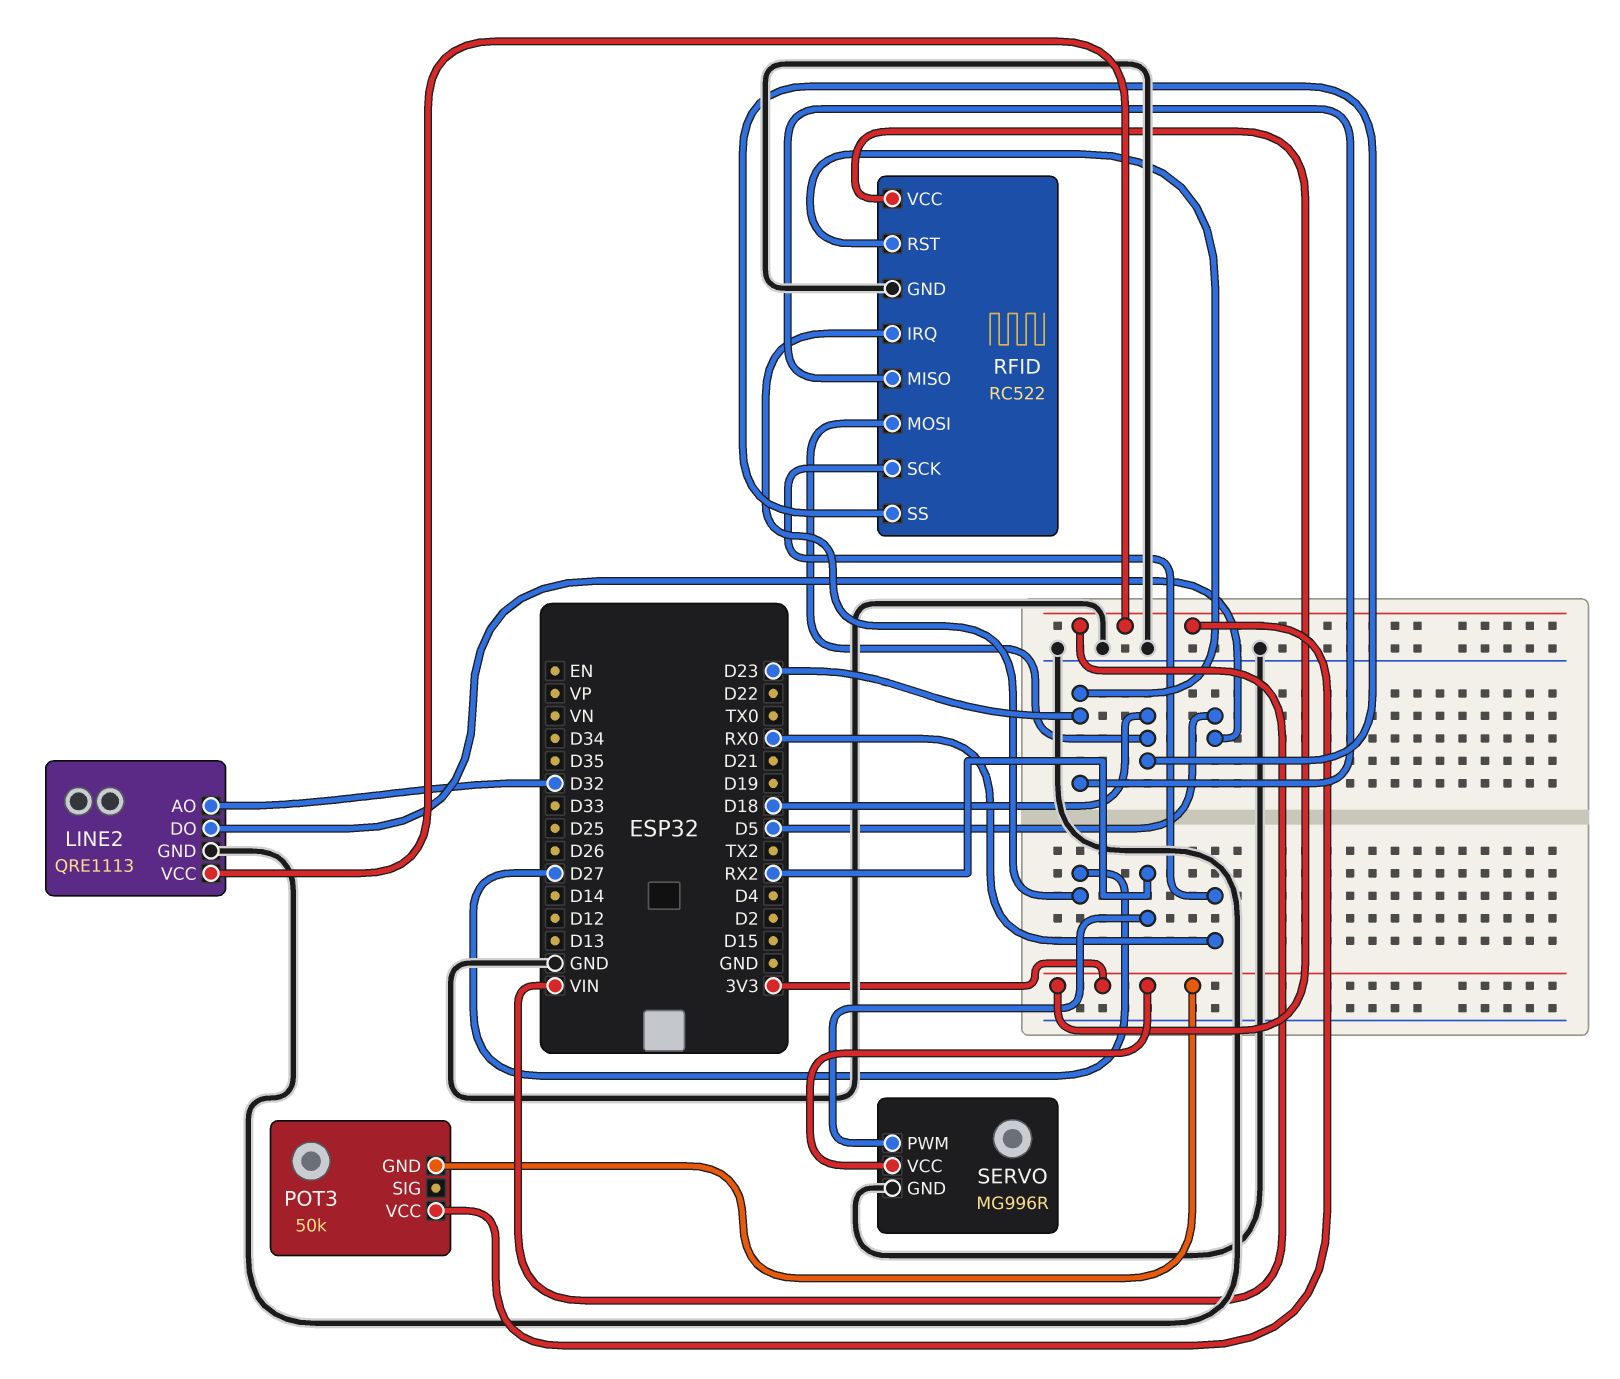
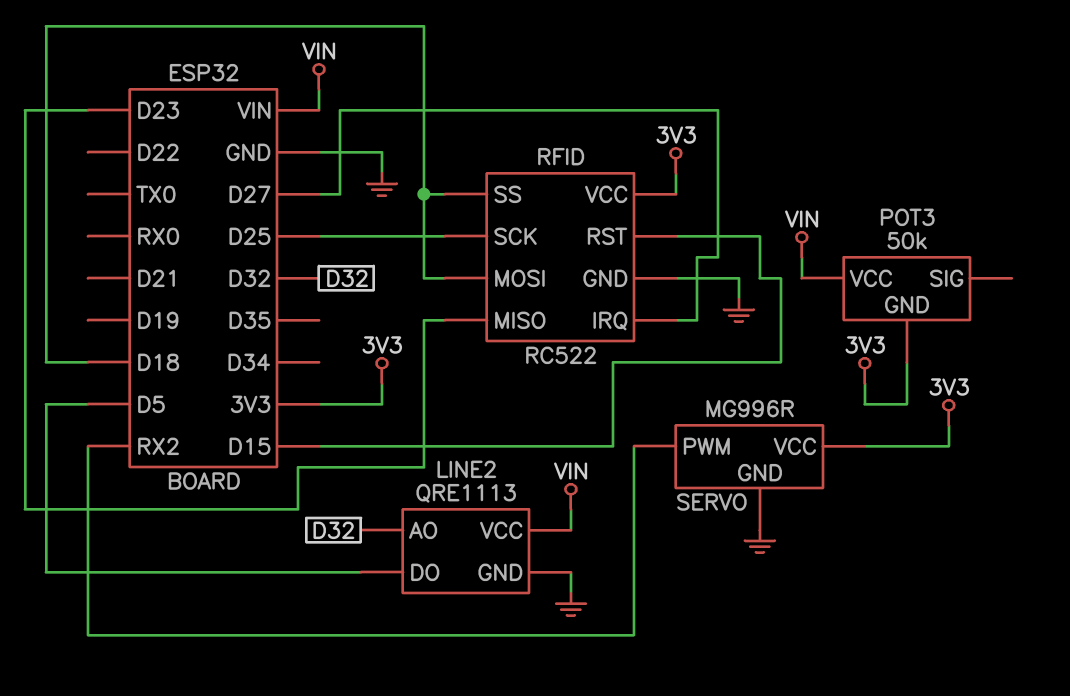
RFID pin RST: D23 -> D15
RFID pin SCK: RX0 -> D25

